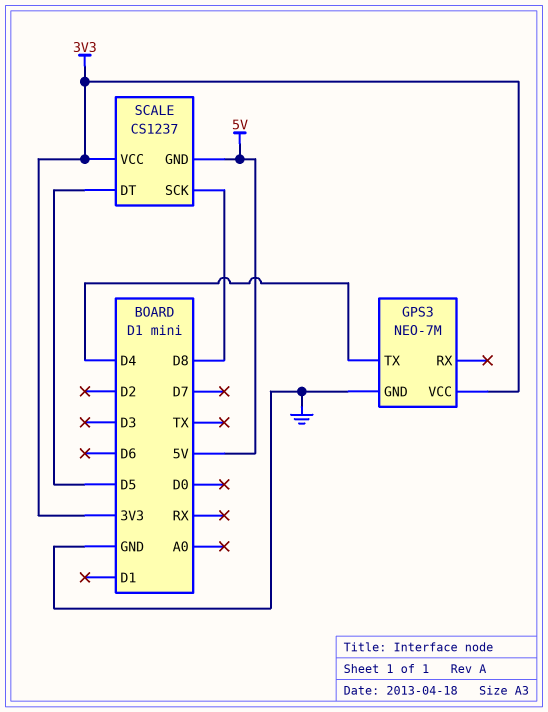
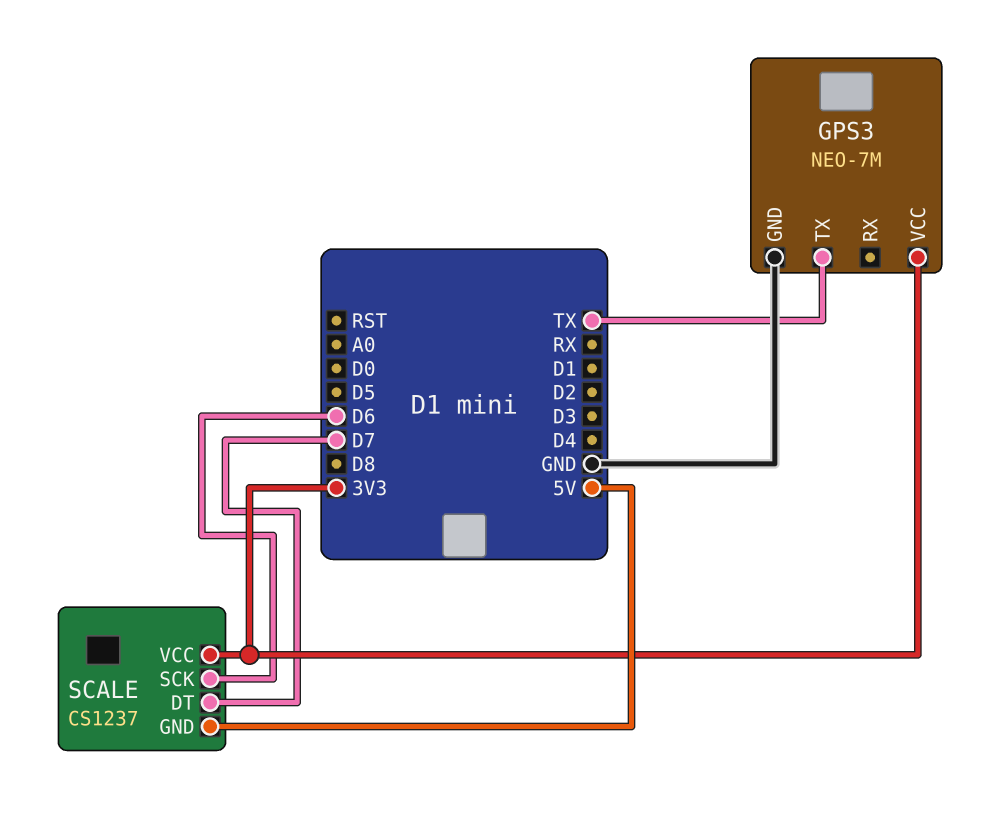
GPS3 pin TX: D4 -> TX
SCALE pin DT: D5 -> D7
SCALE pin SCK: D8 -> D6

